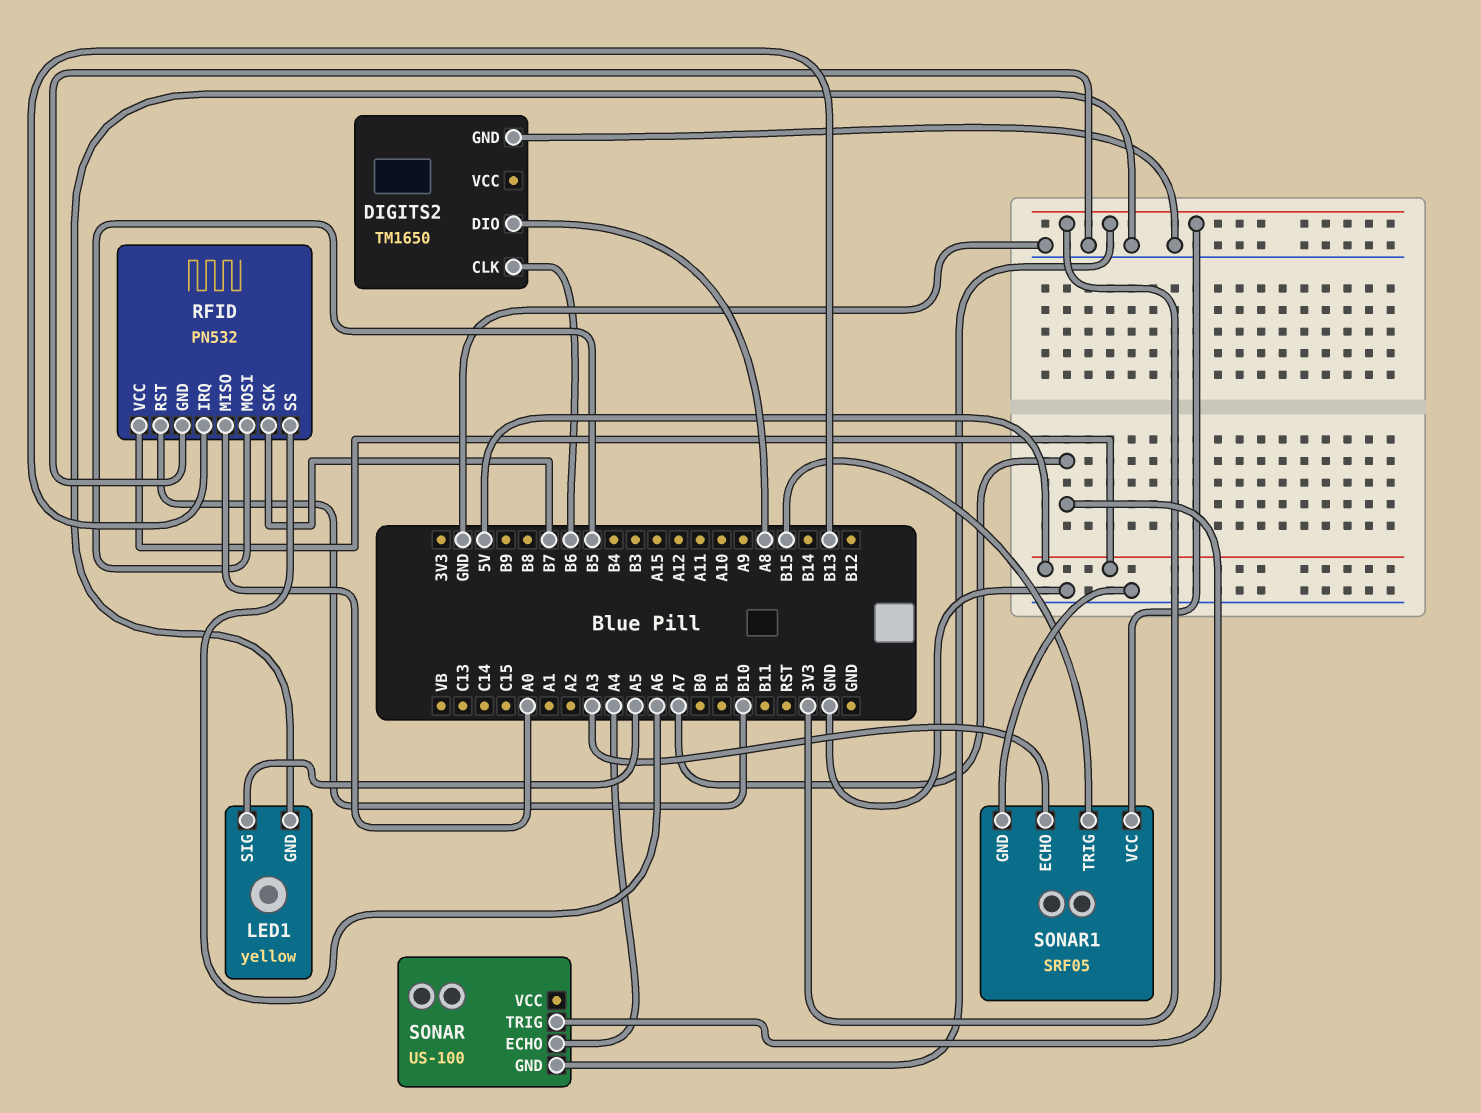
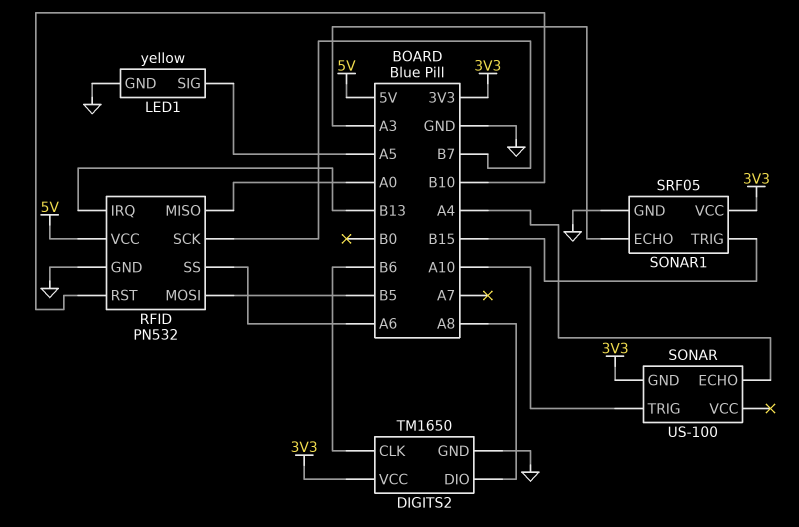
DIGITS2 pin VCC: none -> 3V3
SONAR pin TRIG: A7 -> A10

